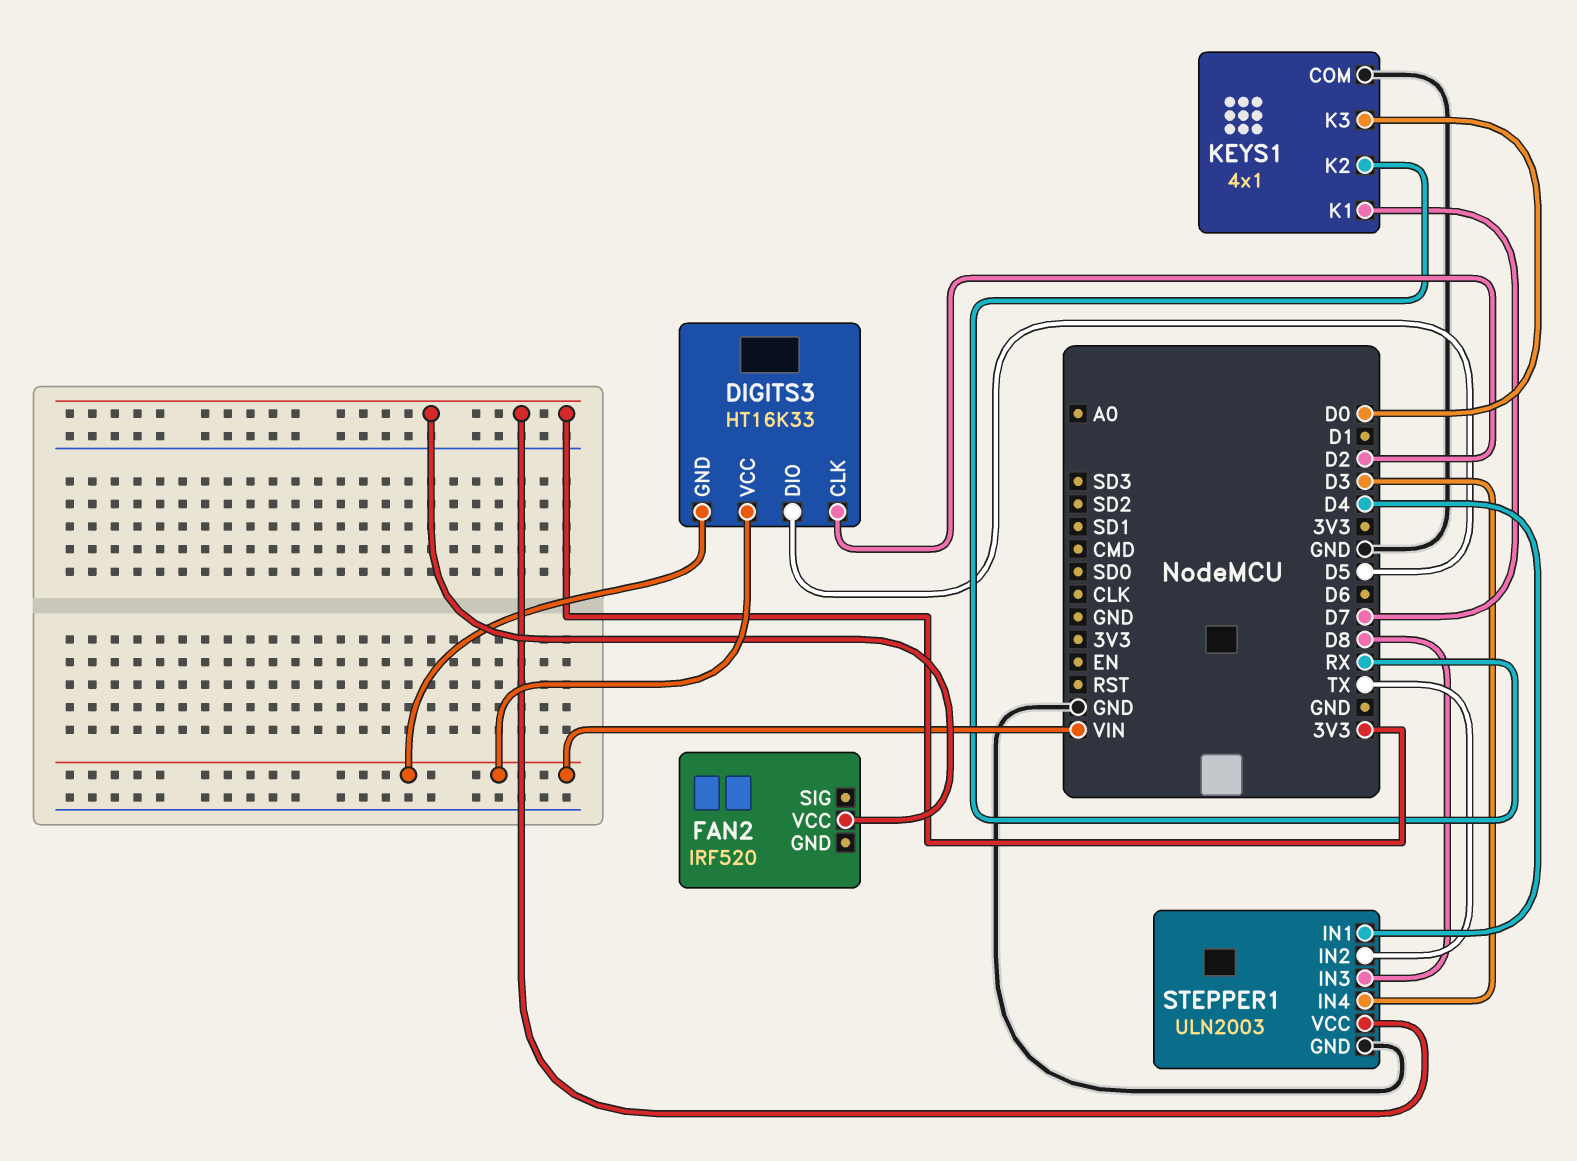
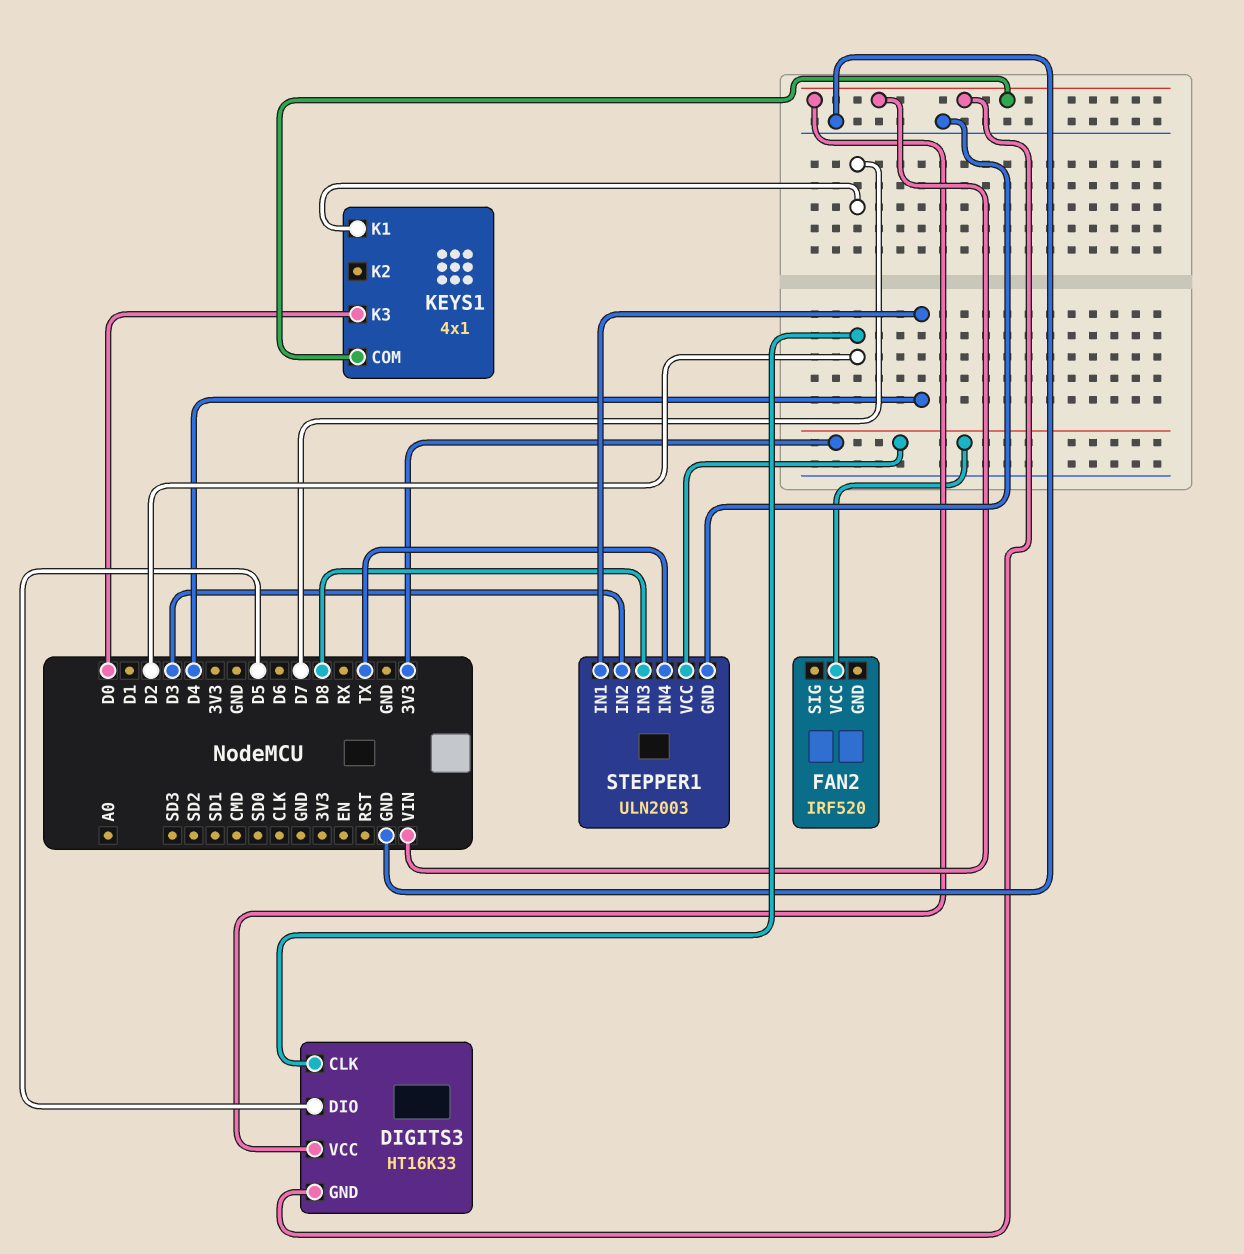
KEYS1 pin COM: GND -> VIN
KEYS1 pin K2: RX -> none
STEPPER1 pin IN2: TX -> D3
STEPPER1 pin IN4: D3 -> TX

